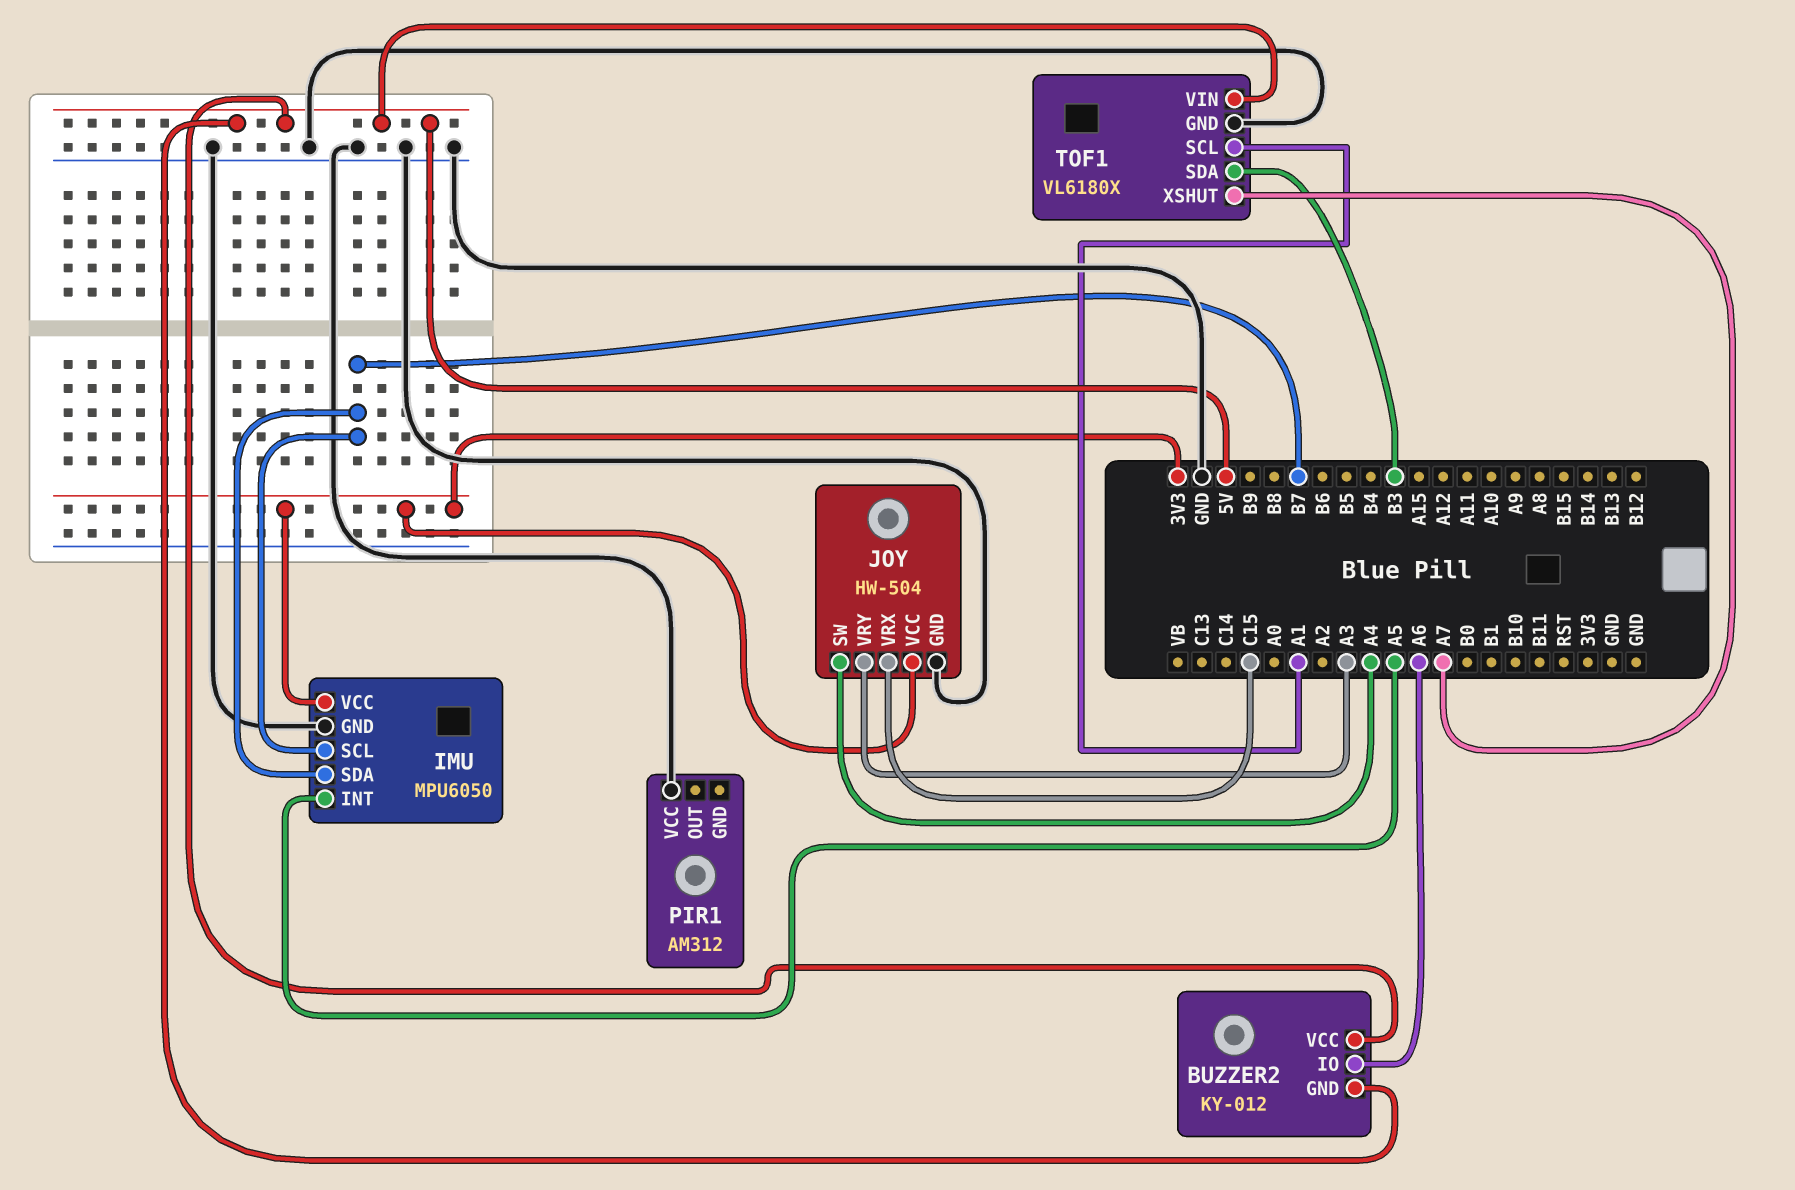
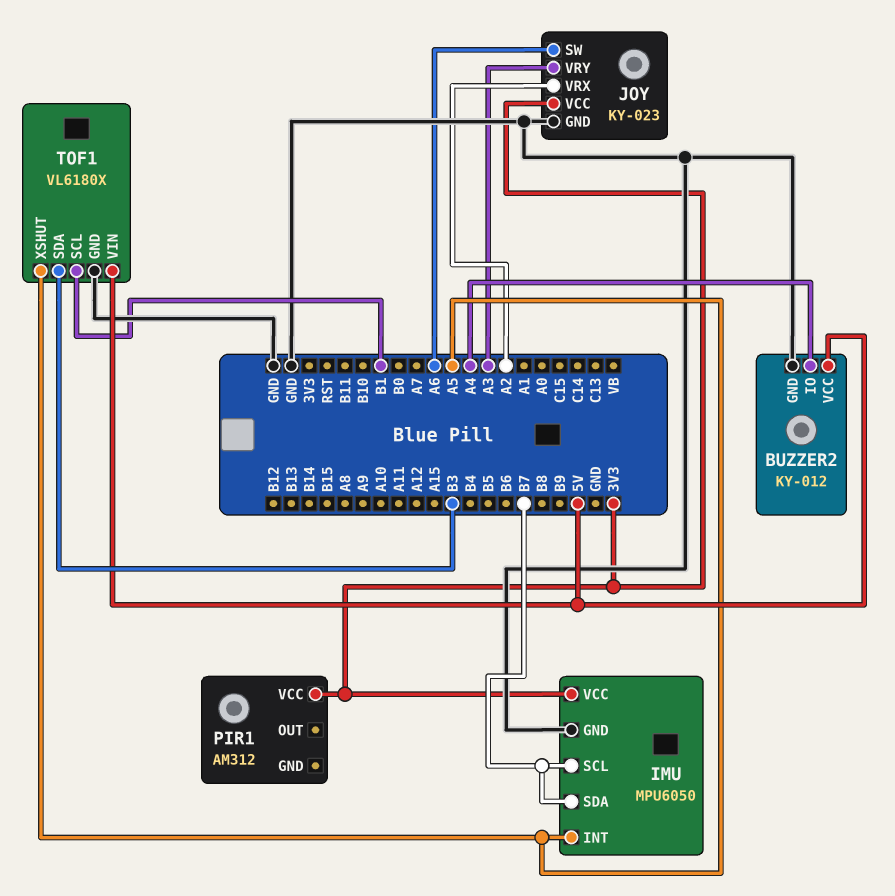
BUZZER2 pin GND: 5V -> GND
BUZZER2 pin IO: A6 -> A4
JOY: HW-504 -> KY-023
JOY pin SW: A4 -> A6
JOY pin VRX: C15 -> A2
PIR1 pin VCC: GND -> 3V3
TOF1 pin SCL: A1 -> B1
TOF1 pin XSHUT: A7 -> A5

